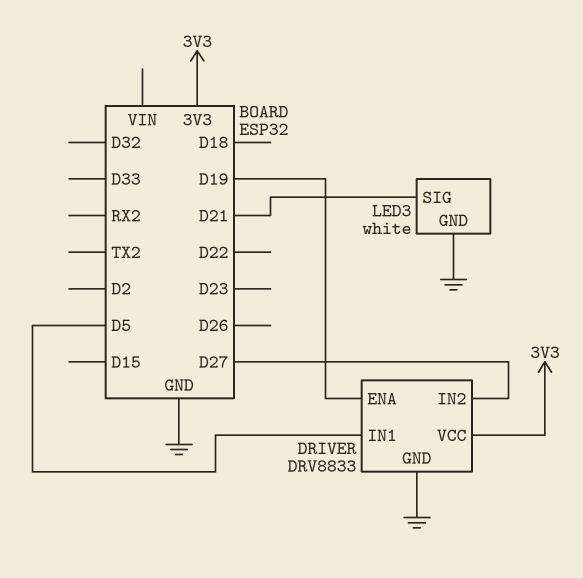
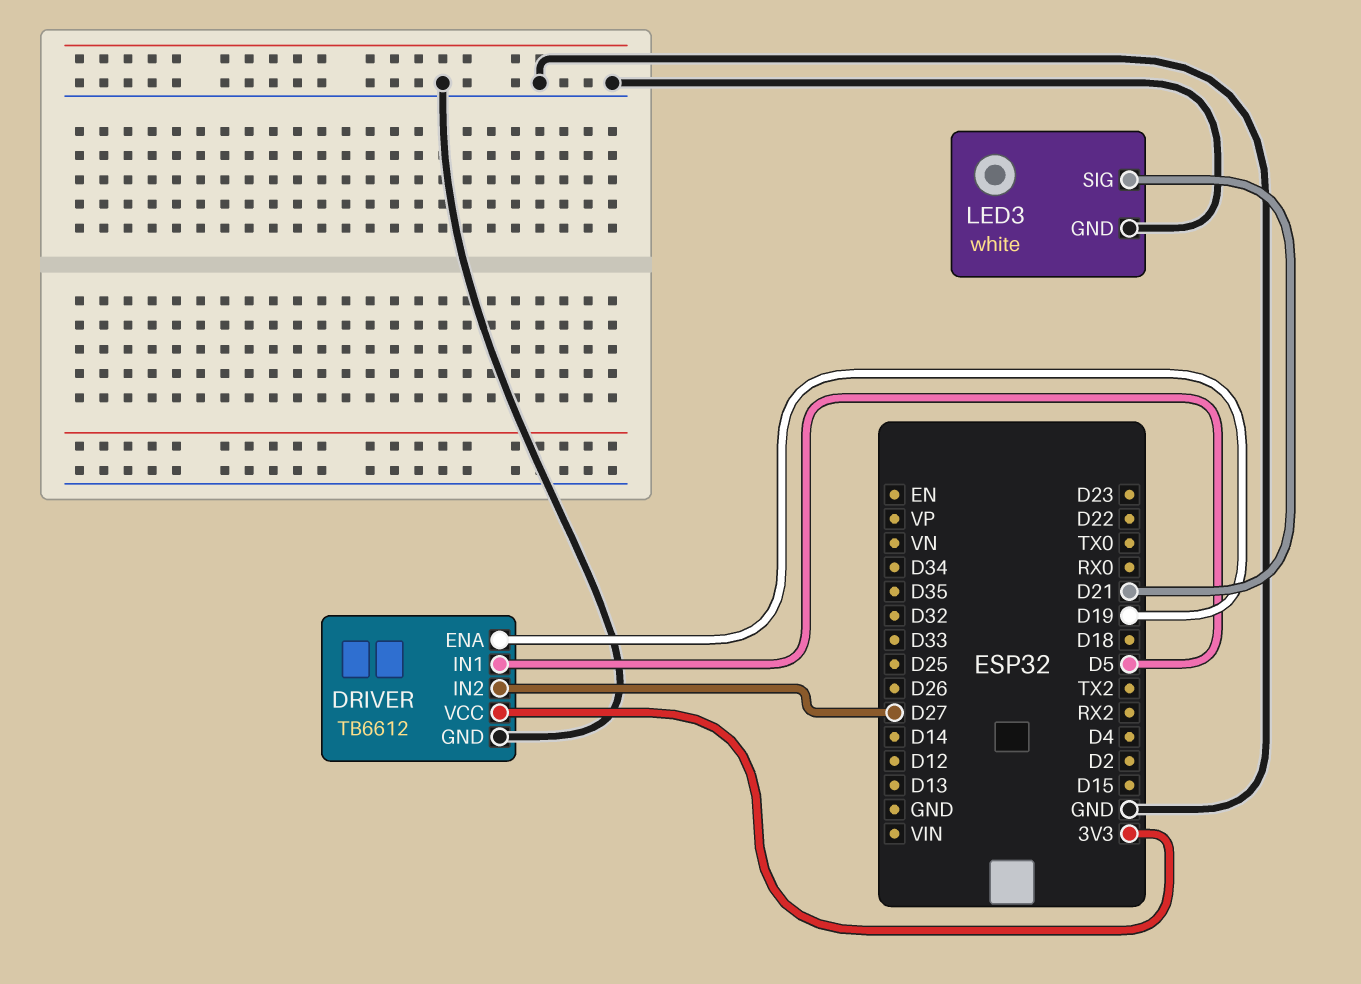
DRIVER: DRV8833 -> TB6612

